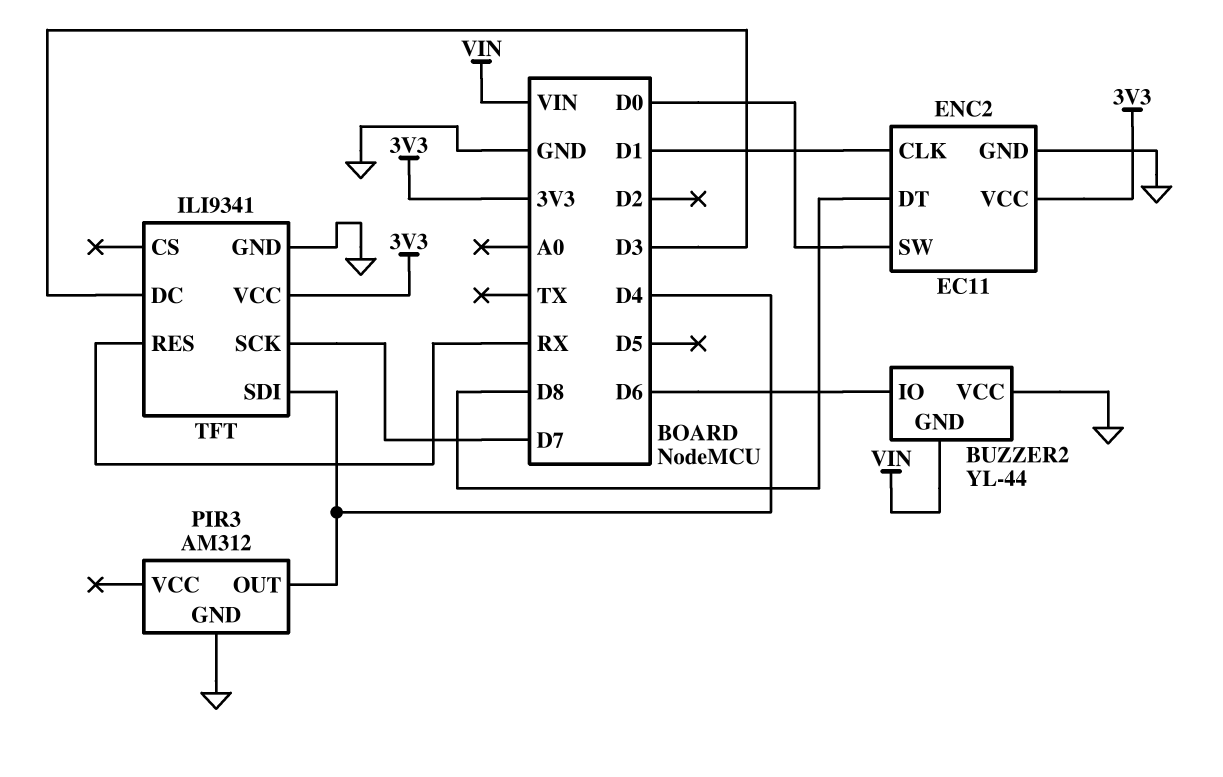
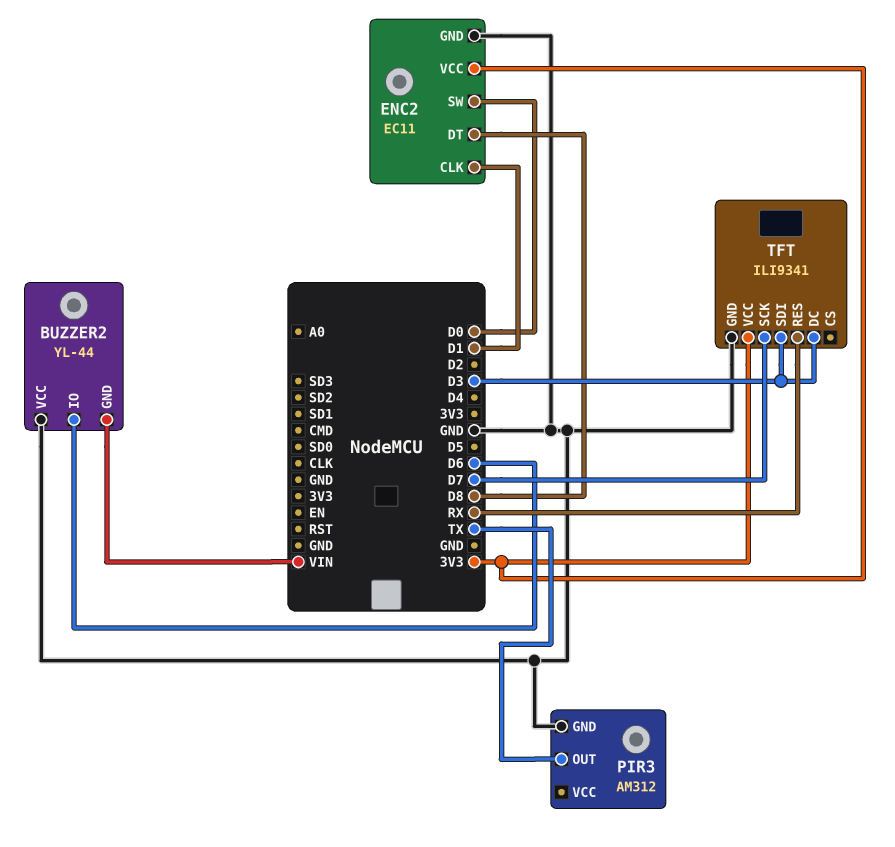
PIR3 pin OUT: D4 -> TX
TFT pin SDI: D4 -> D3

